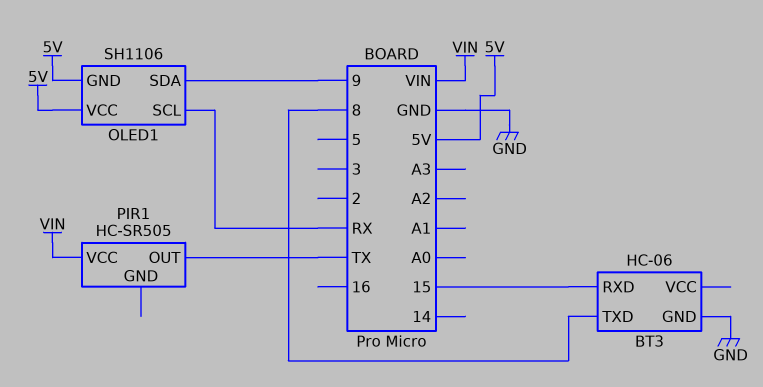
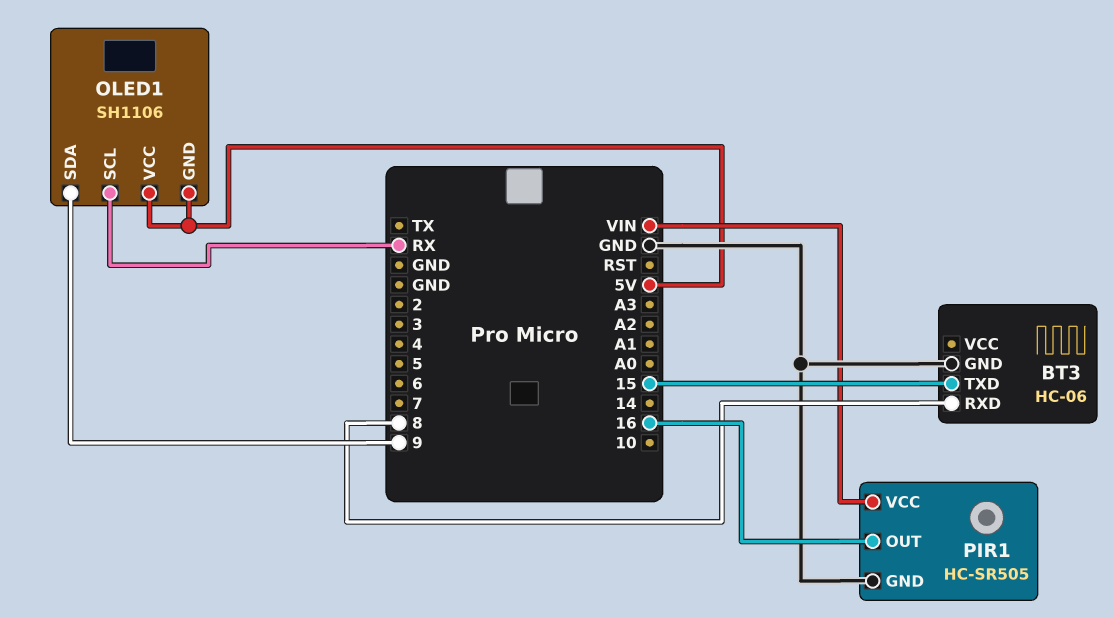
BT3 pin RXD: 15 -> 8
BT3 pin TXD: 8 -> 15
PIR1 pin GND: none -> GND
PIR1 pin OUT: TX -> 16

